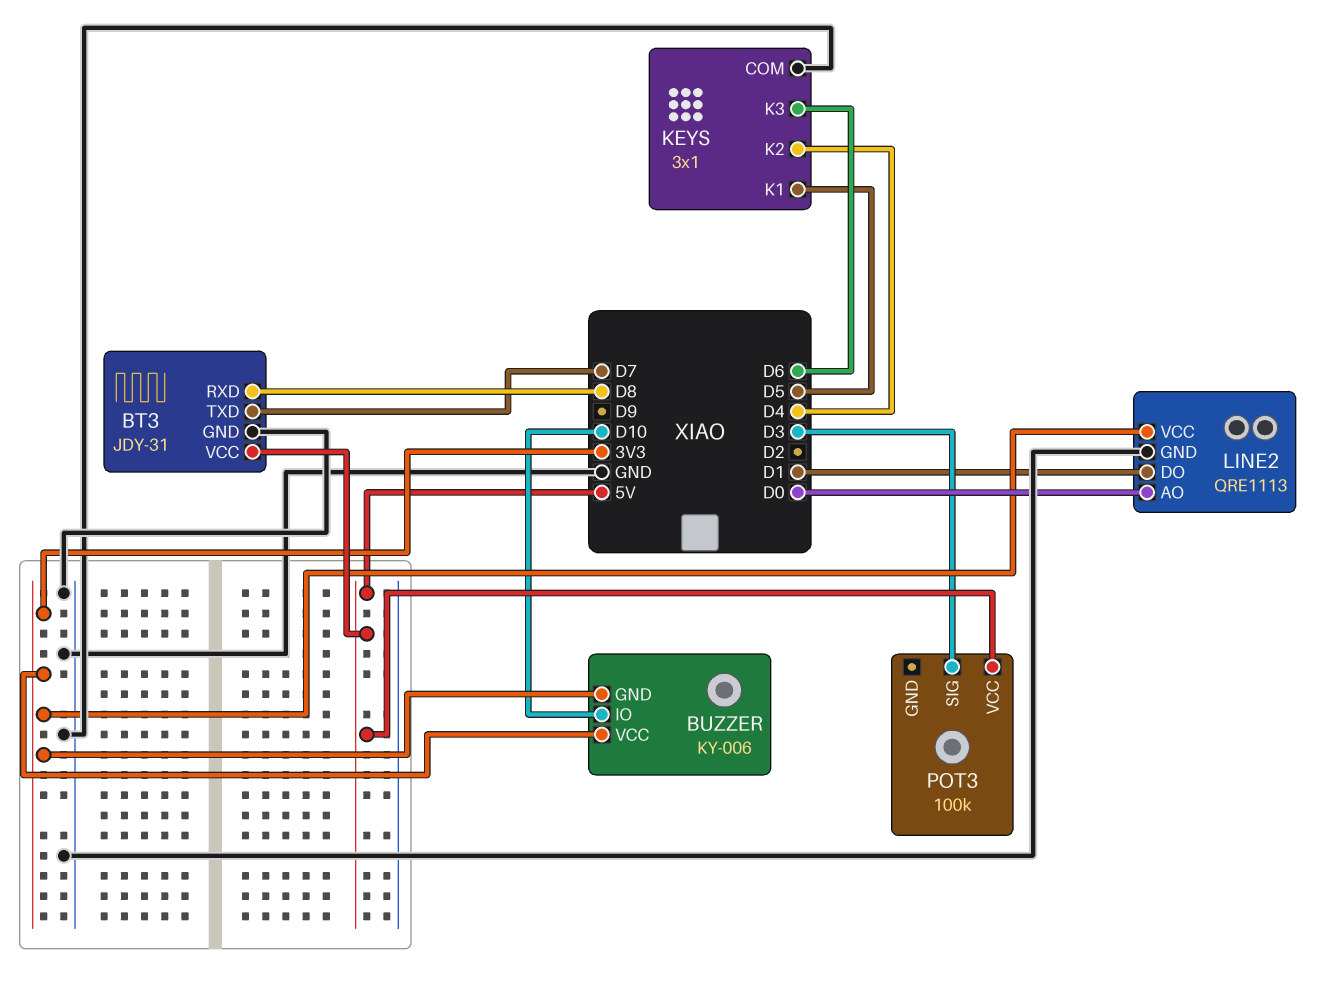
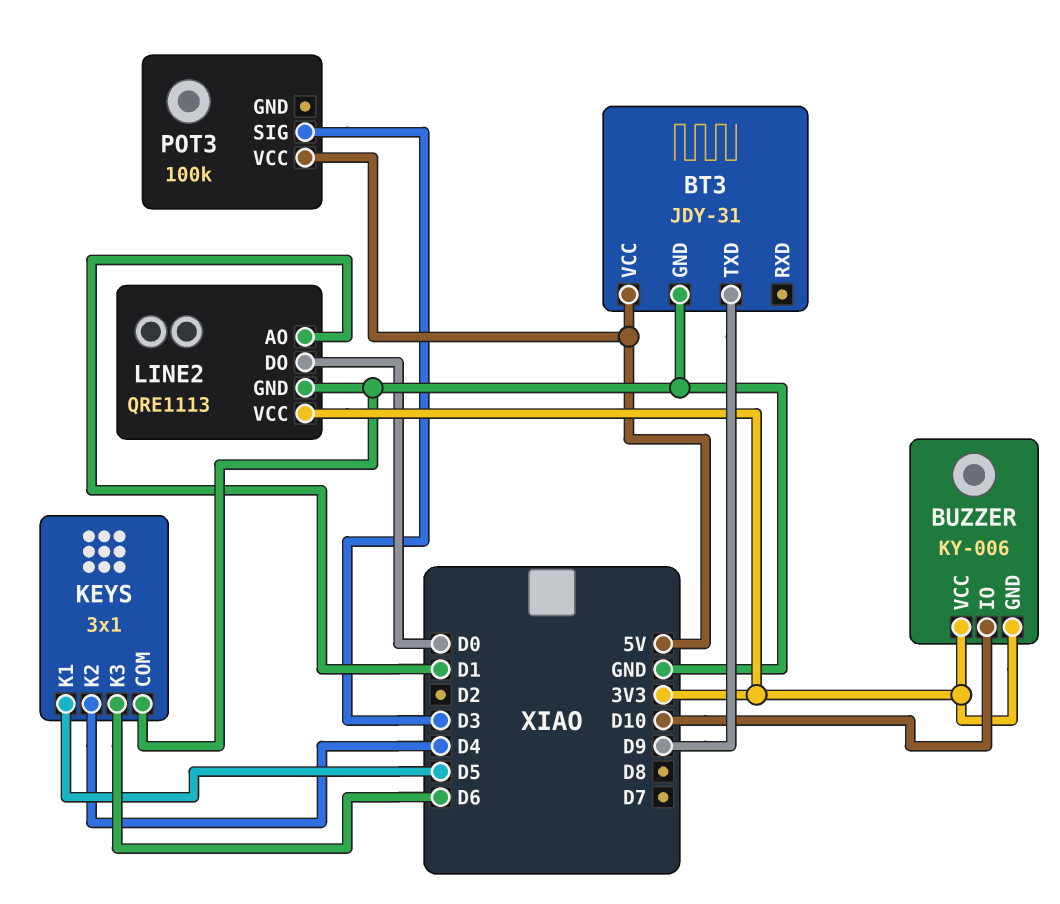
BT3 pin RXD: D8 -> none
BT3 pin TXD: D7 -> D9
LINE2 pin AO: D0 -> D1
LINE2 pin DO: D1 -> D0

